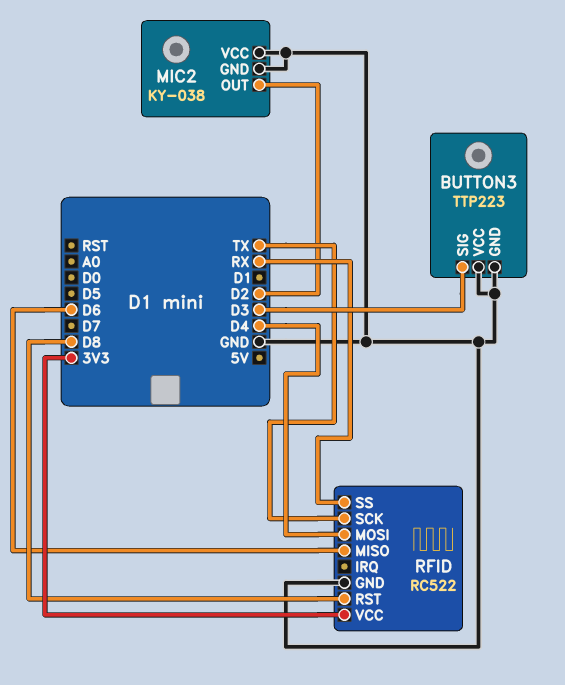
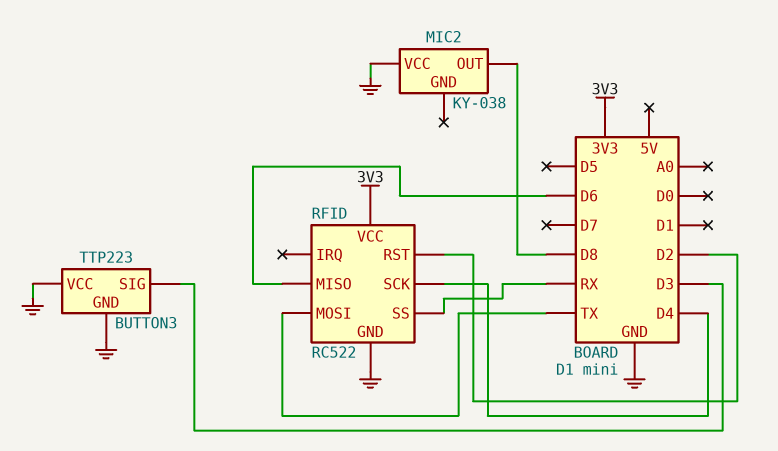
MIC2 pin GND: GND -> none
MIC2 pin OUT: D2 -> D8
RFID pin MOSI: D4 -> TX
RFID pin RST: D8 -> D2
RFID pin SCK: TX -> D4

